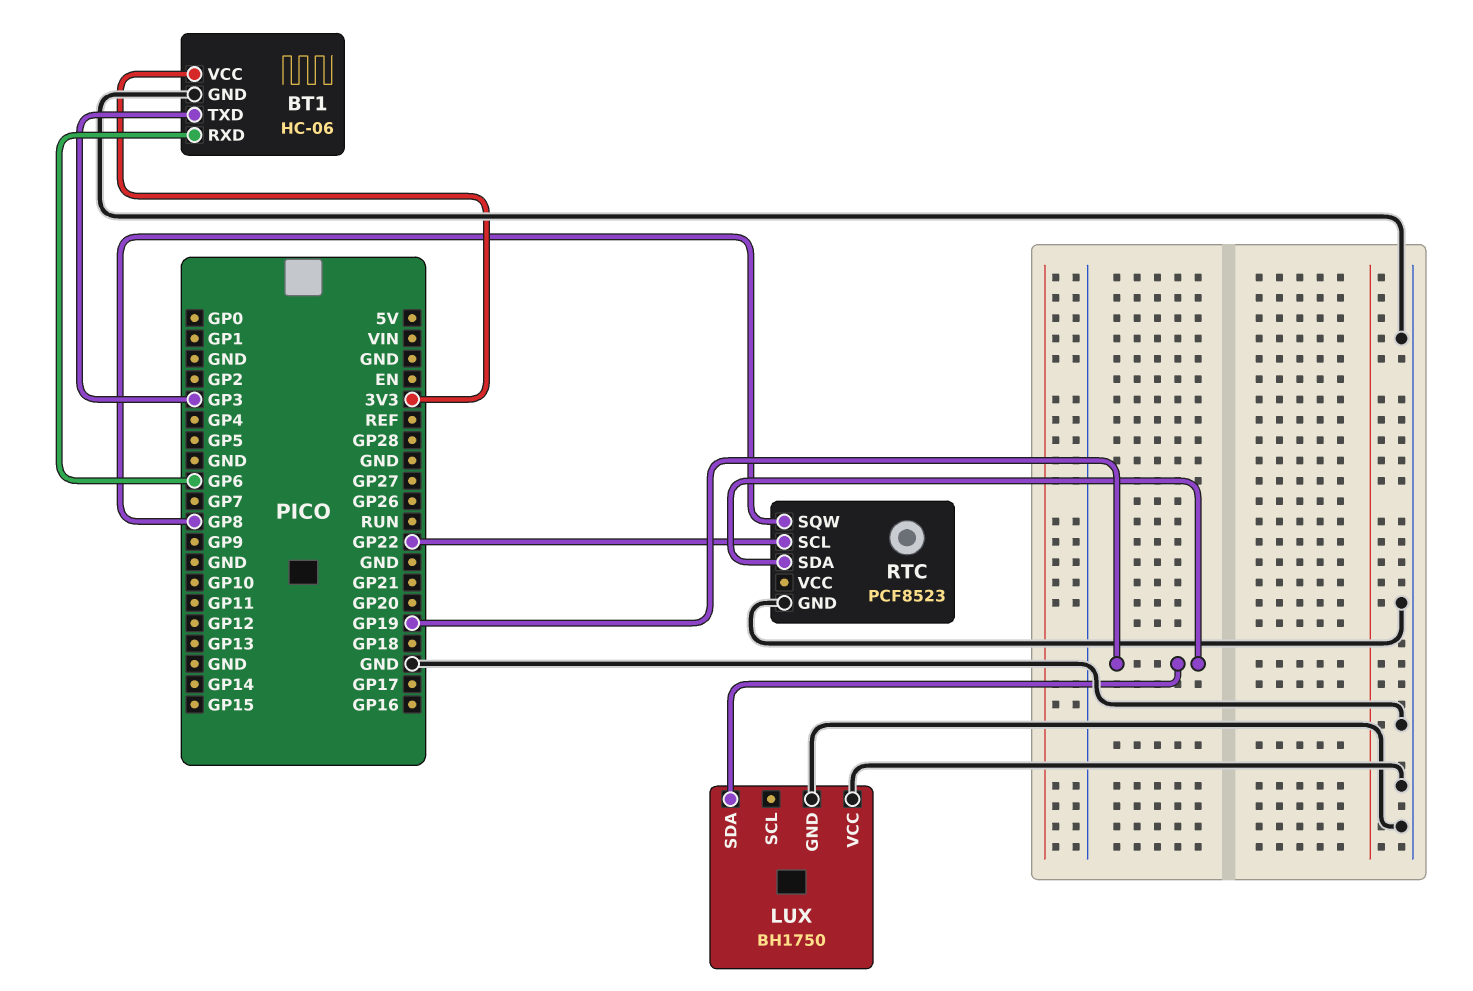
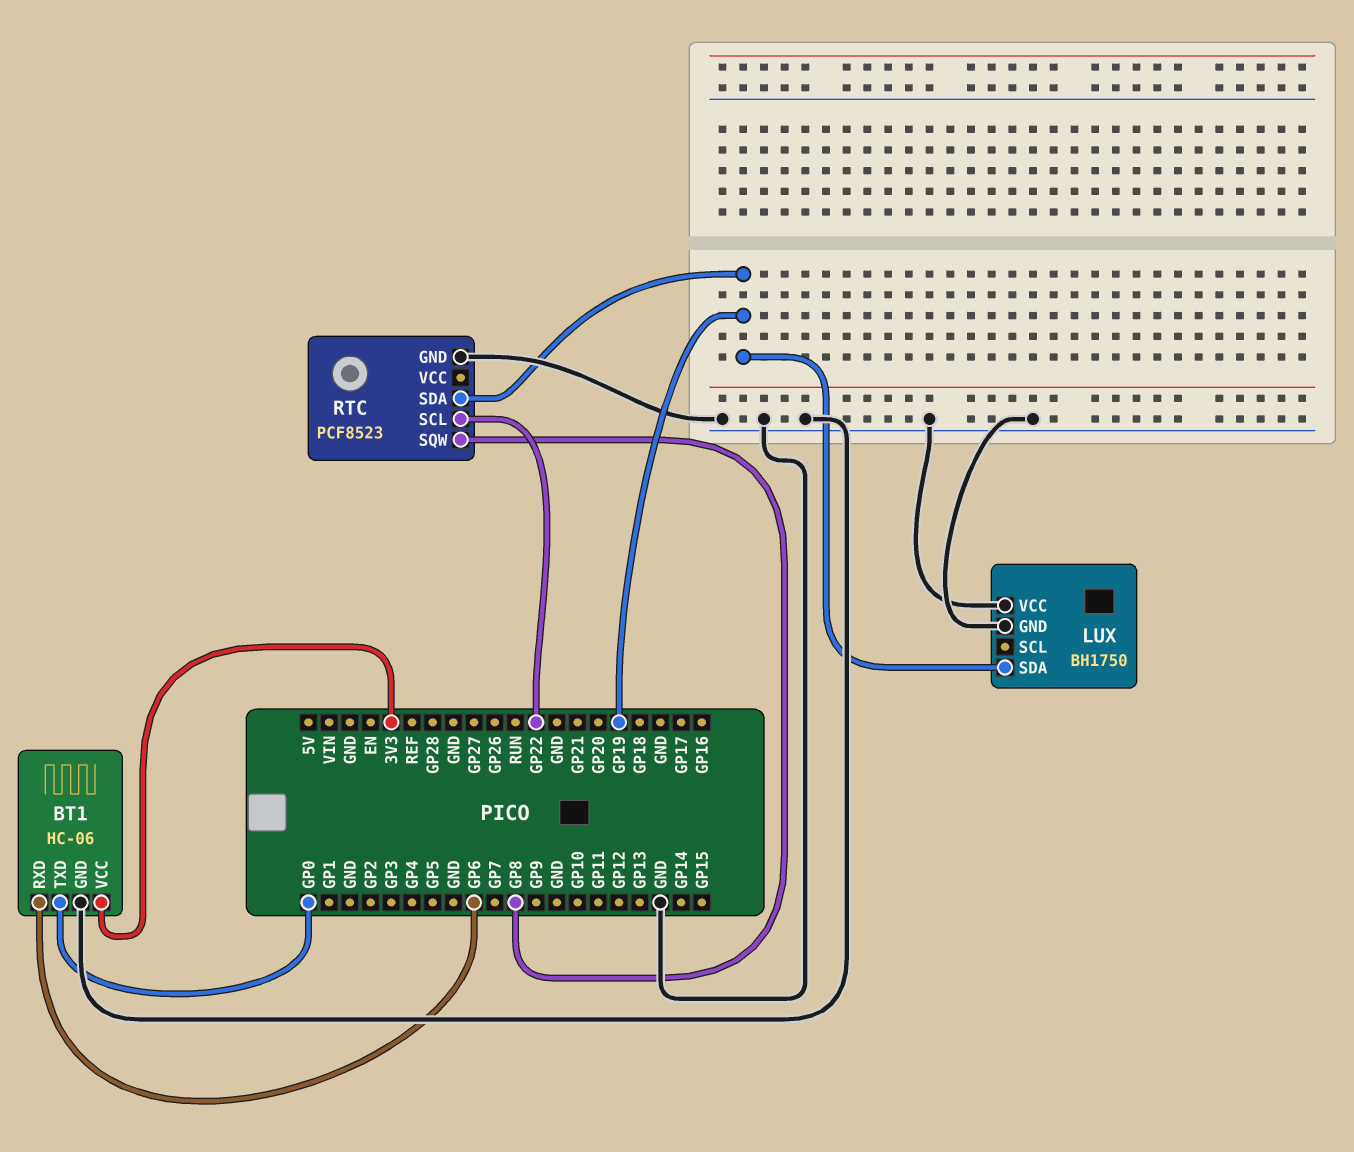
BT1 pin TXD: GP3 -> GP0

